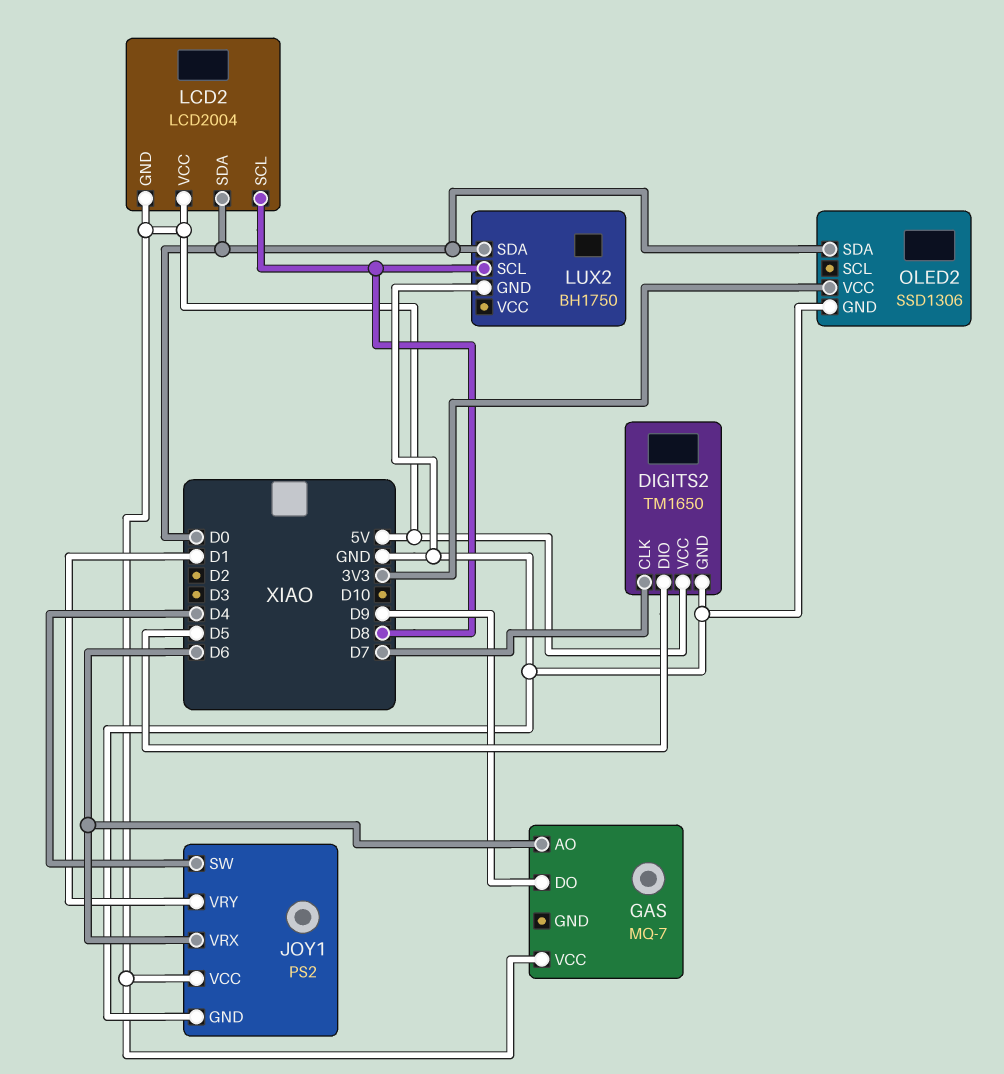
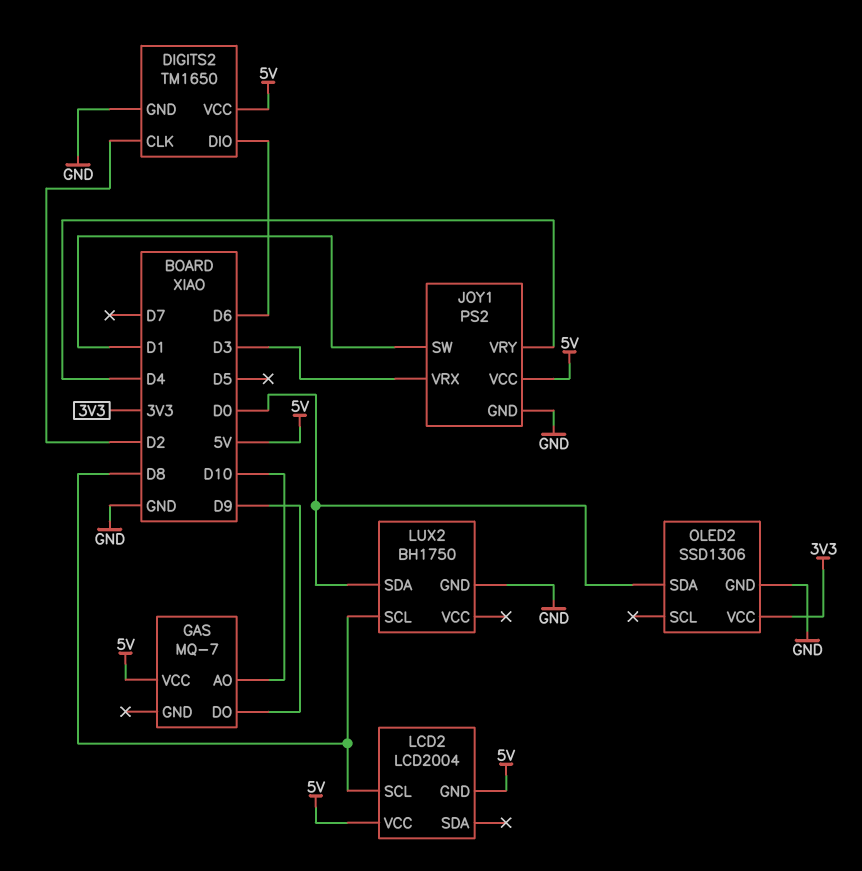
DIGITS2 pin CLK: D7 -> D2
DIGITS2 pin DIO: D5 -> D6
GAS pin AO: D6 -> D10
JOY1 pin SW: D4 -> D1
JOY1 pin VRX: D6 -> D3
JOY1 pin VRY: D1 -> D4
LCD2 pin SDA: D0 -> none

